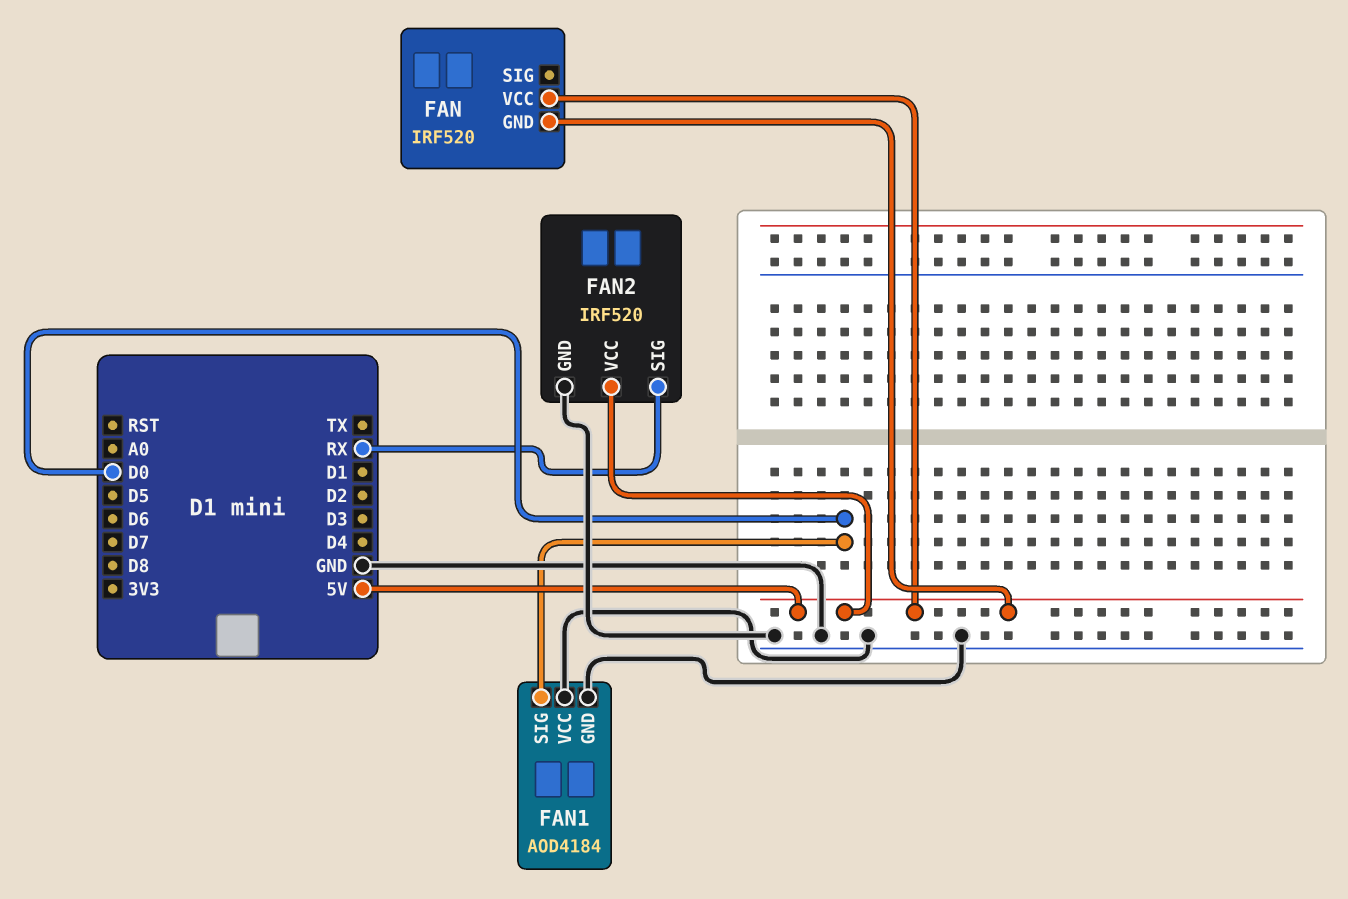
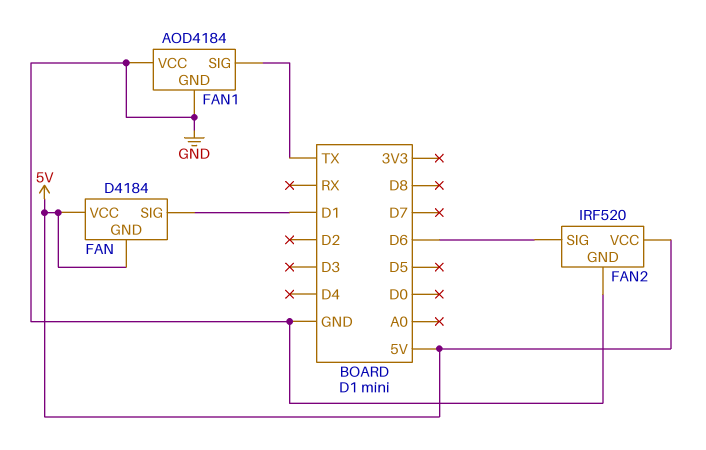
FAN: IRF520 -> D4184
FAN pin SIG: none -> D1
FAN1 pin SIG: D0 -> TX
FAN2 pin SIG: RX -> D6

